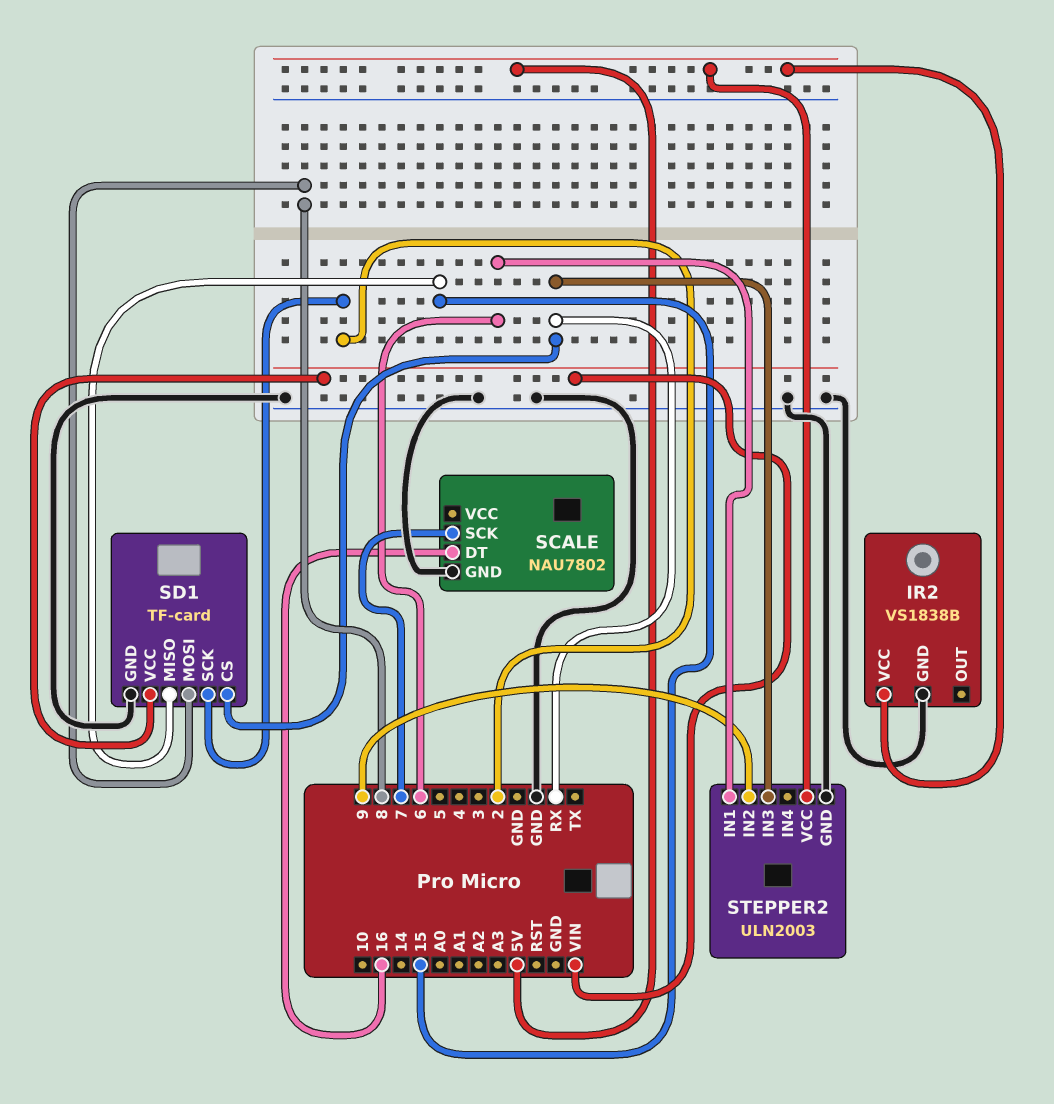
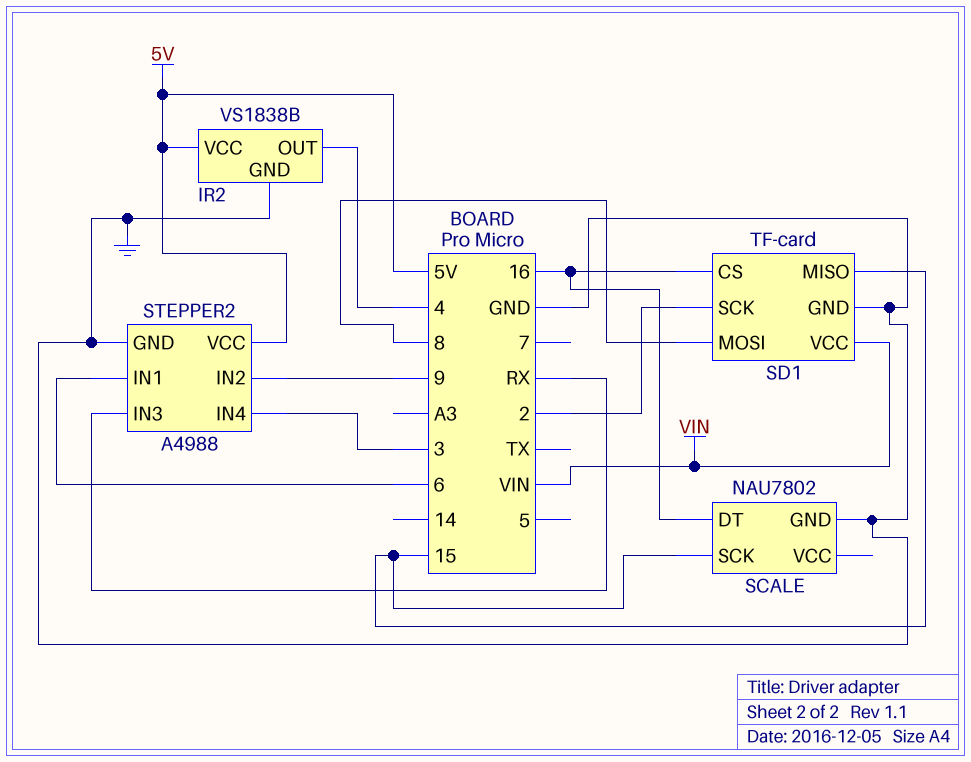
IR2 pin OUT: none -> 4
SCALE pin SCK: 7 -> 15
SD1 pin CS: RX -> 16
STEPPER2: ULN2003 -> A4988
STEPPER2 pin IN4: none -> 3

